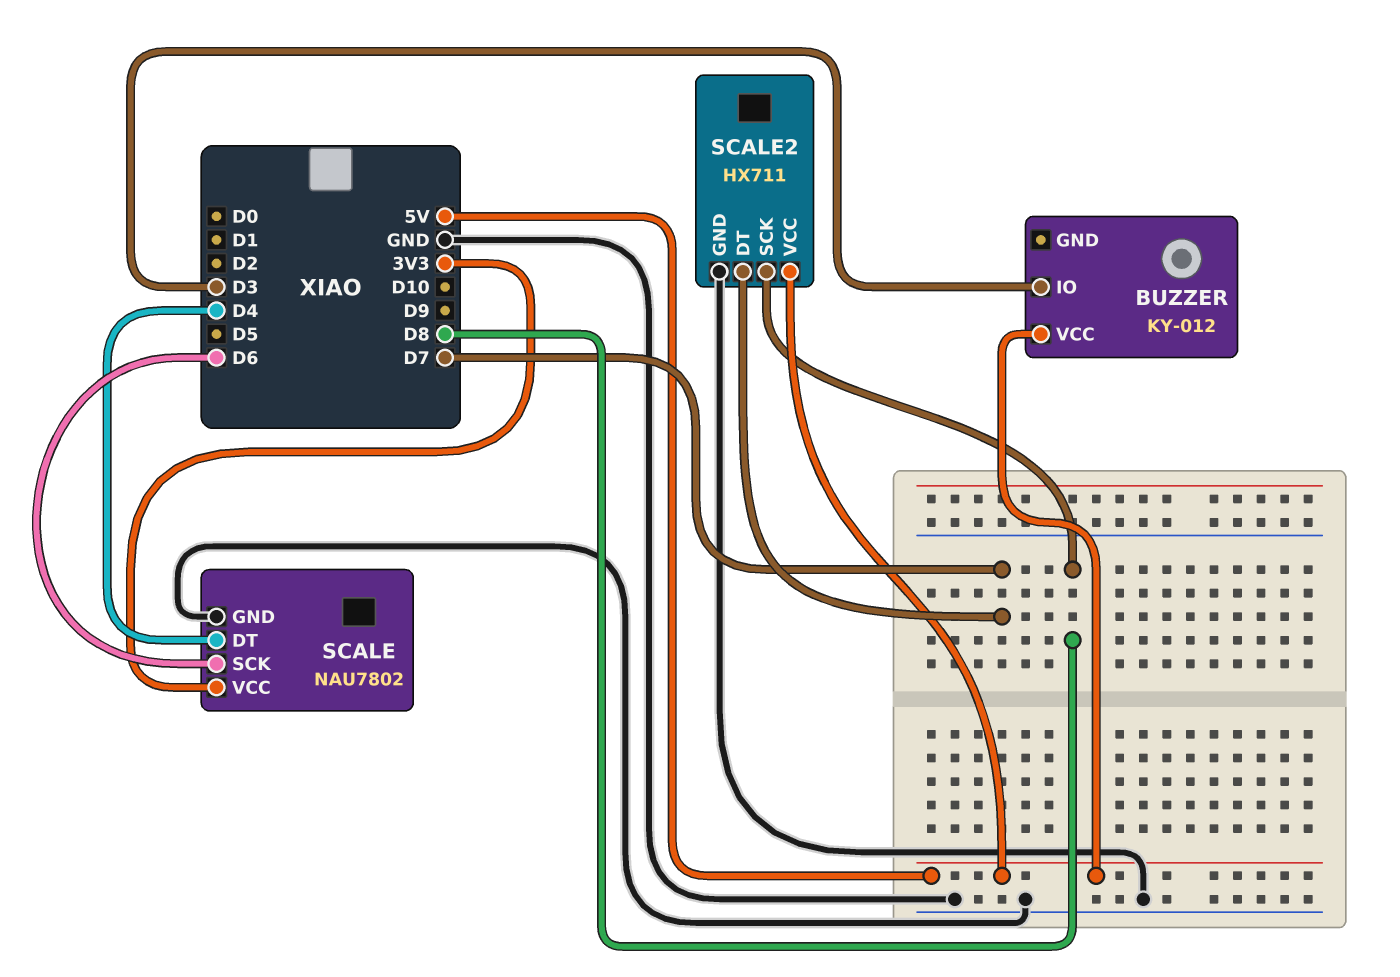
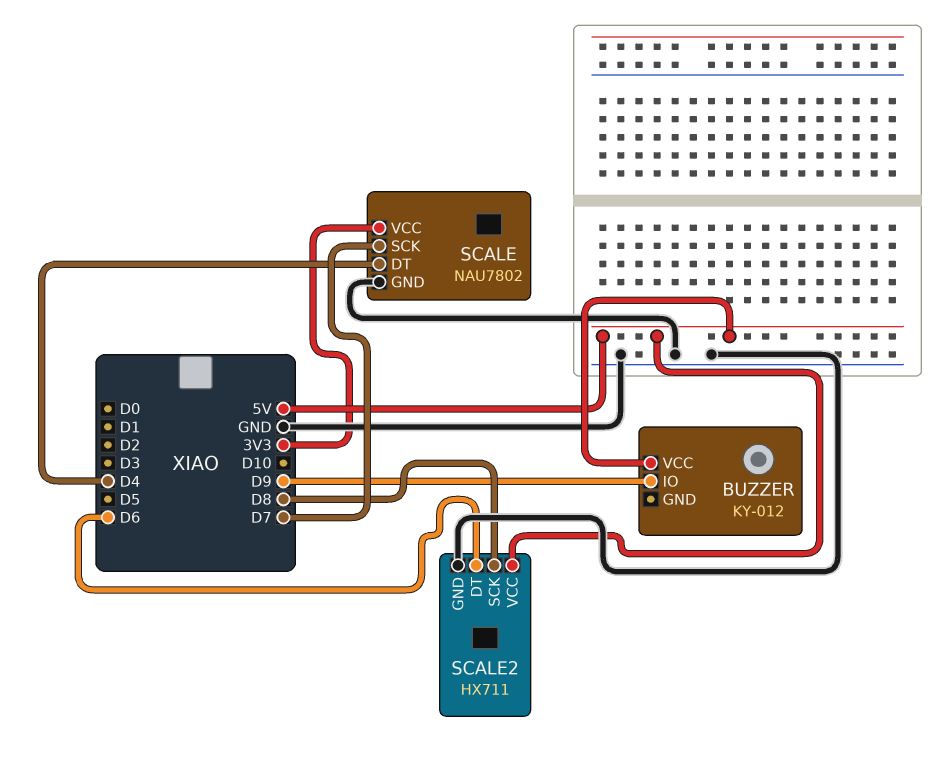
BUZZER pin IO: D3 -> D9
SCALE pin SCK: D6 -> D7
SCALE2 pin DT: D7 -> D6

